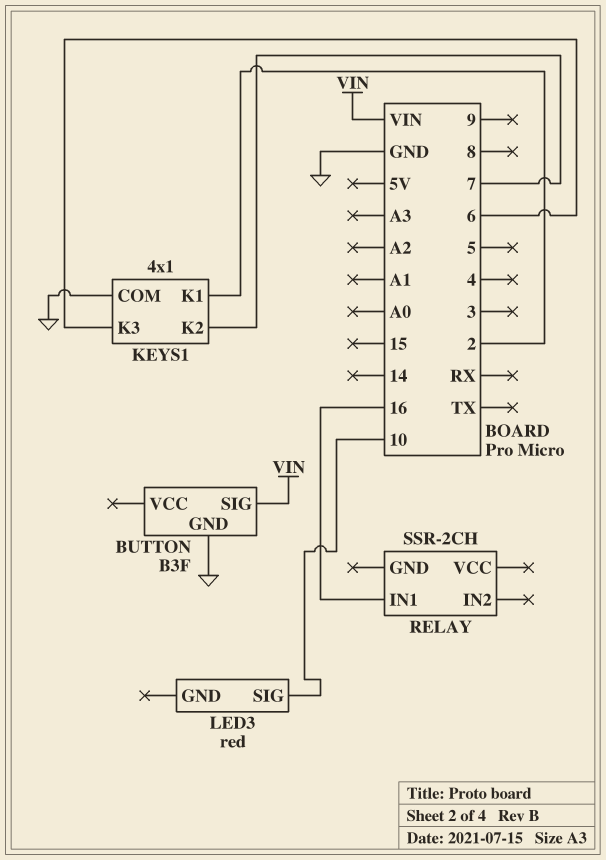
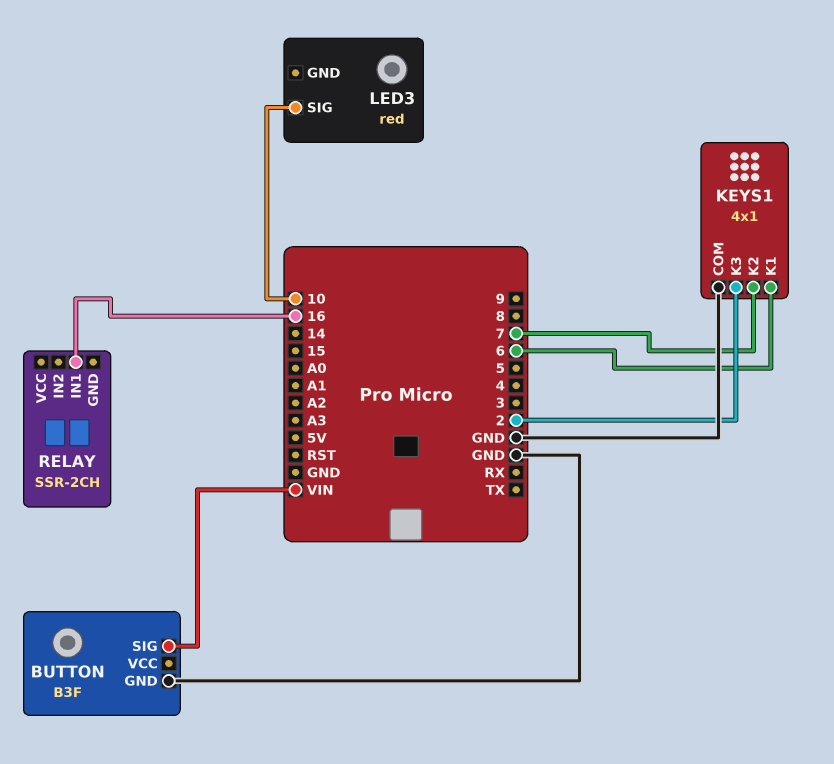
KEYS1 pin K1: 2 -> 6
KEYS1 pin K3: 6 -> 2

